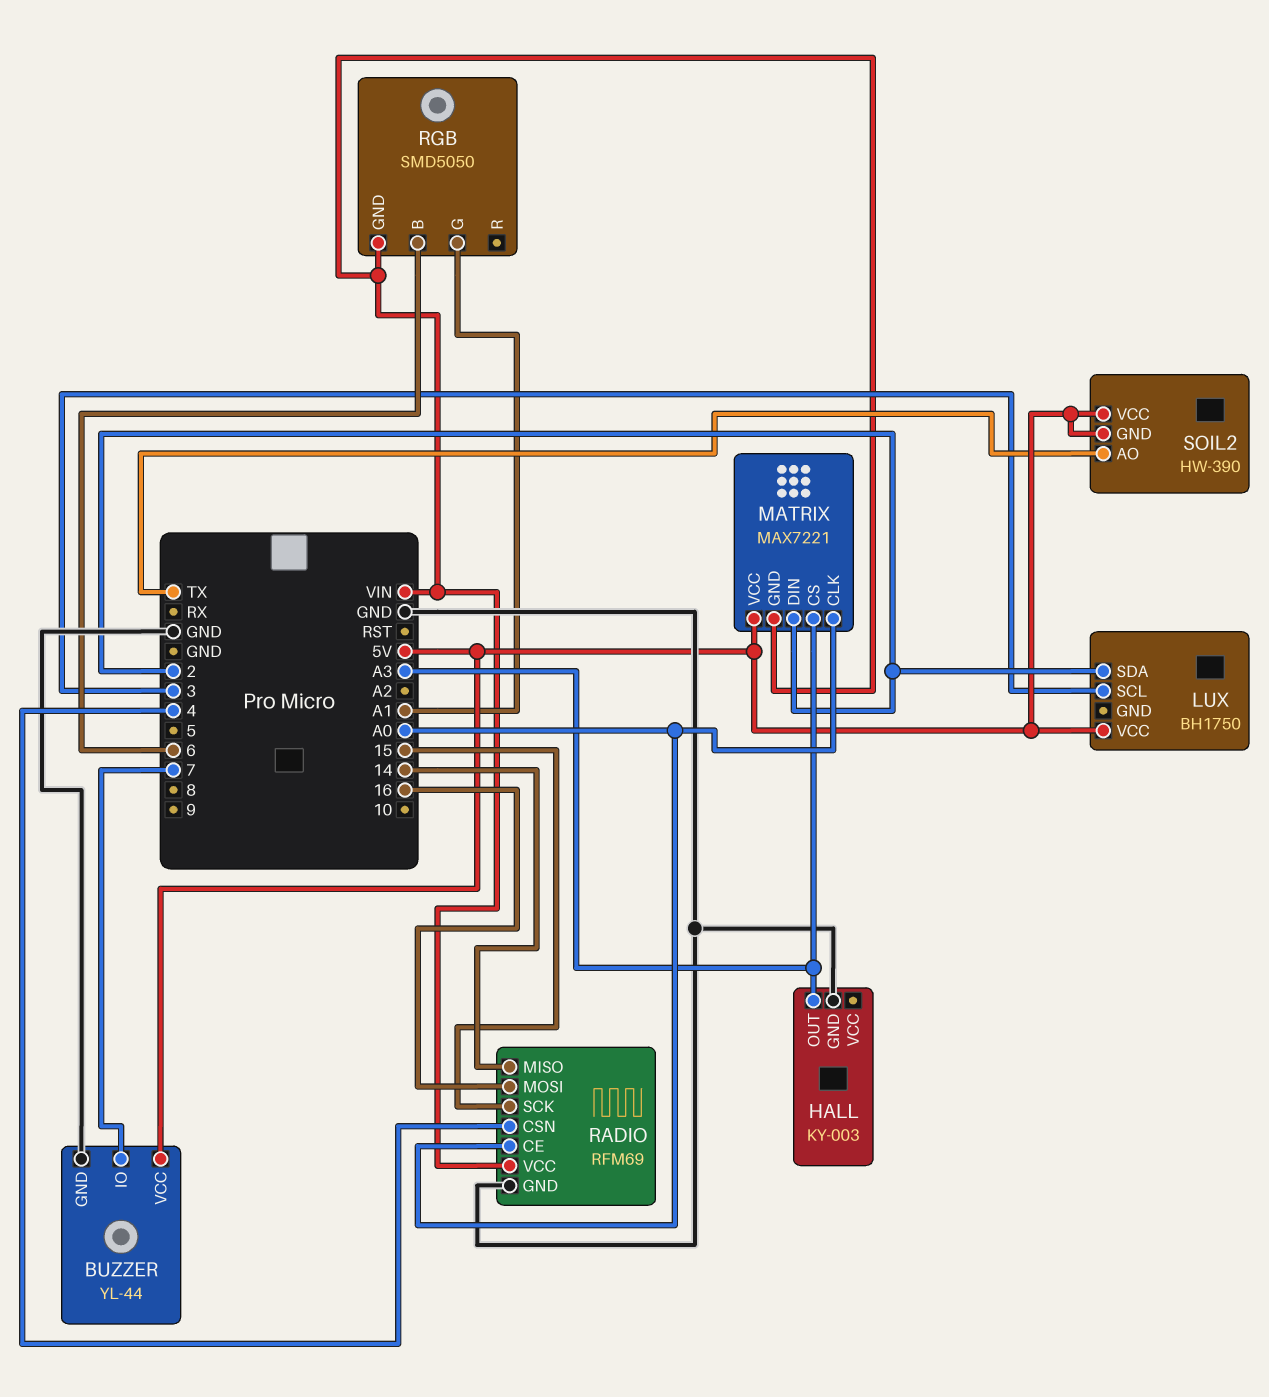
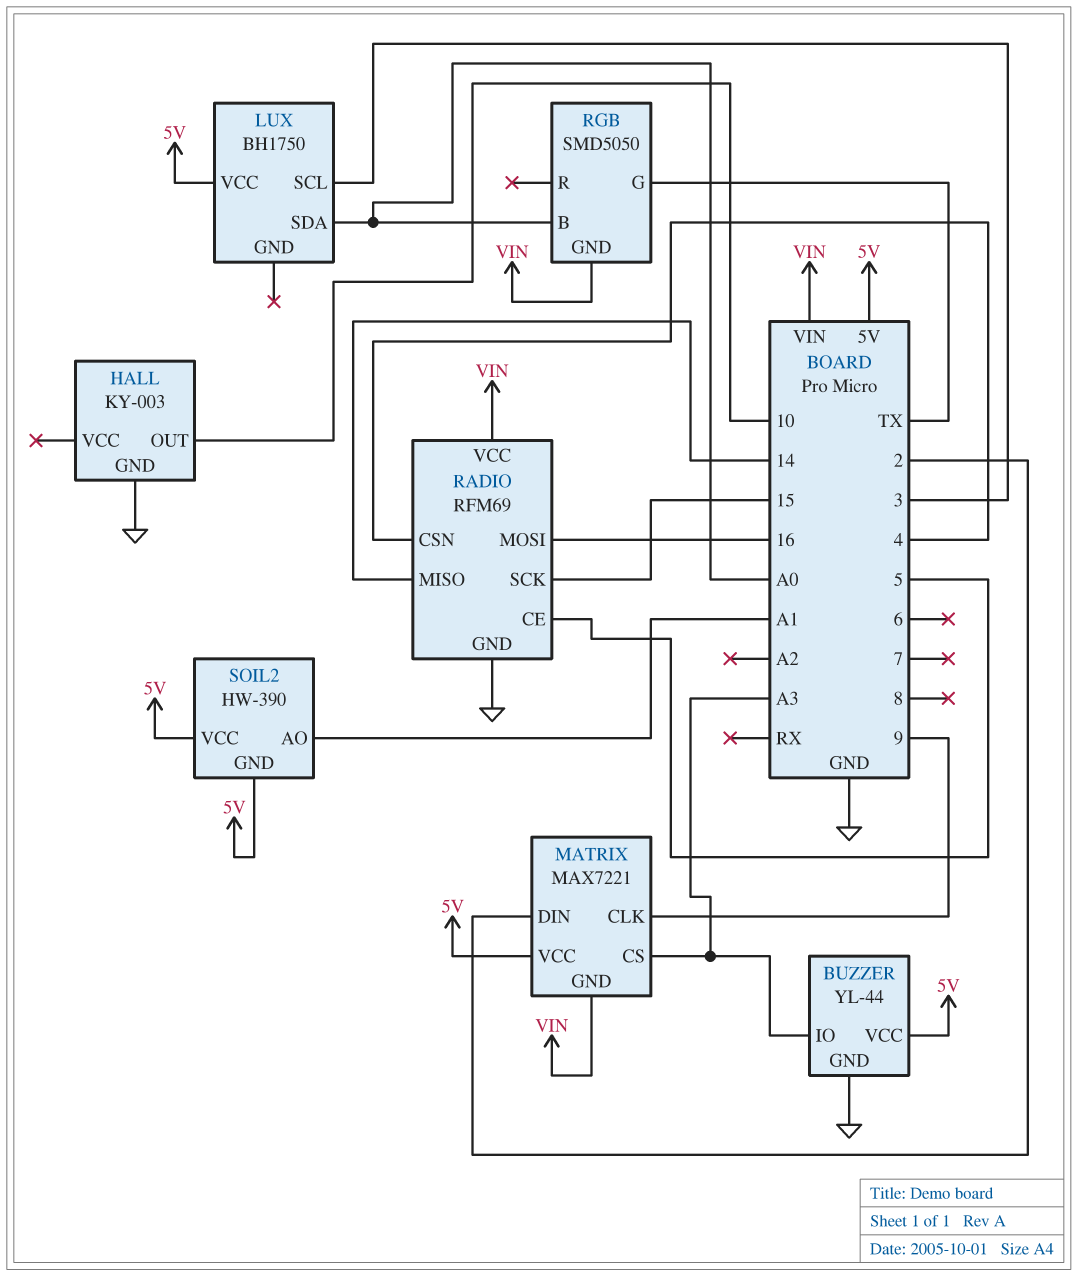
BUZZER pin IO: 7 -> A3
HALL pin OUT: A3 -> 10
LUX pin SDA: 2 -> A0
MATRIX pin CLK: A0 -> 9
RADIO pin CE: A0 -> 5
RGB pin B: 6 -> A0
RGB pin G: A1 -> TX
SOIL2 pin AO: TX -> A1

